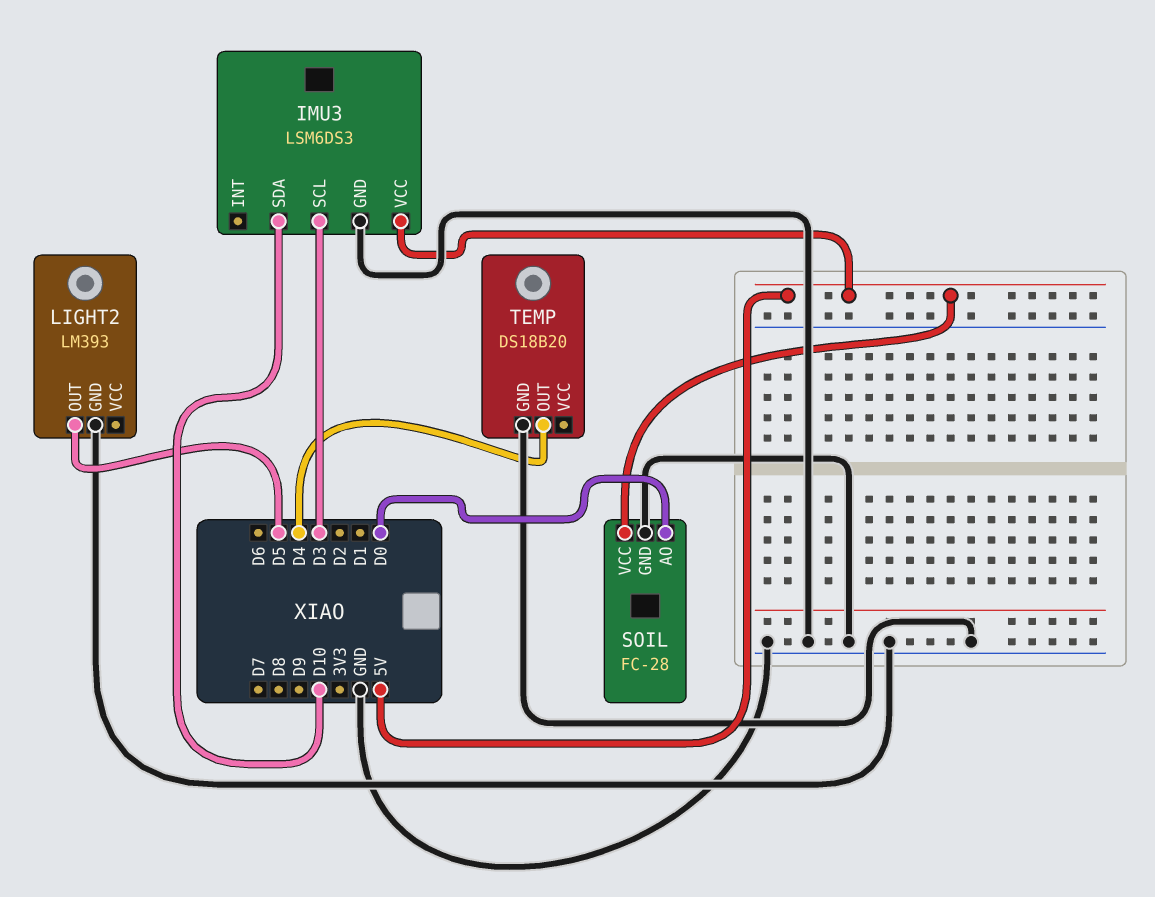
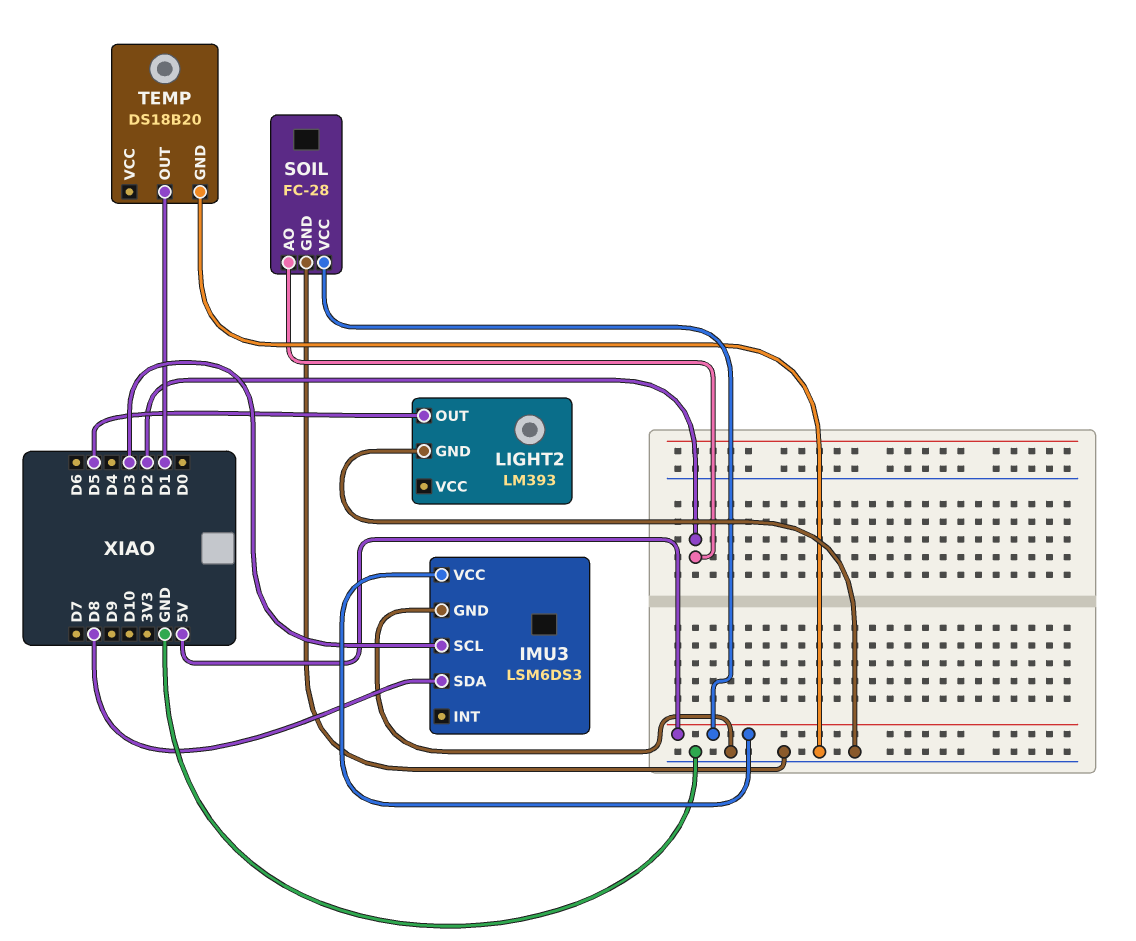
IMU3 pin SDA: D10 -> D8
SOIL pin AO: D0 -> D2
TEMP pin OUT: D4 -> D1

